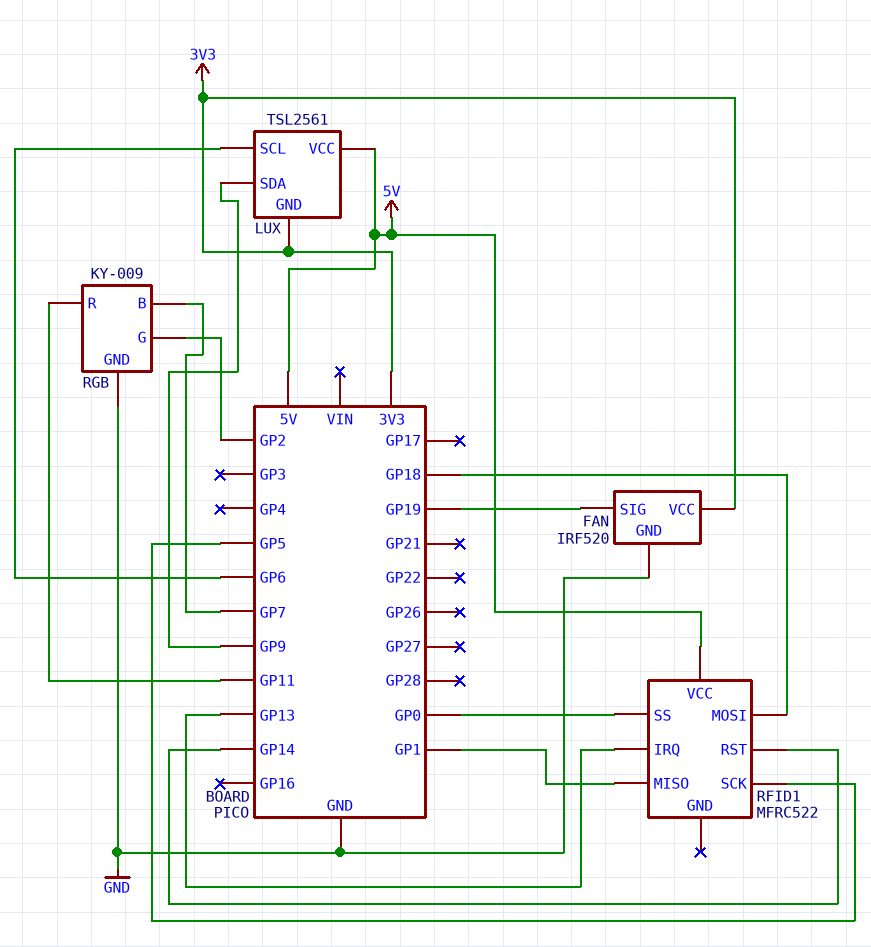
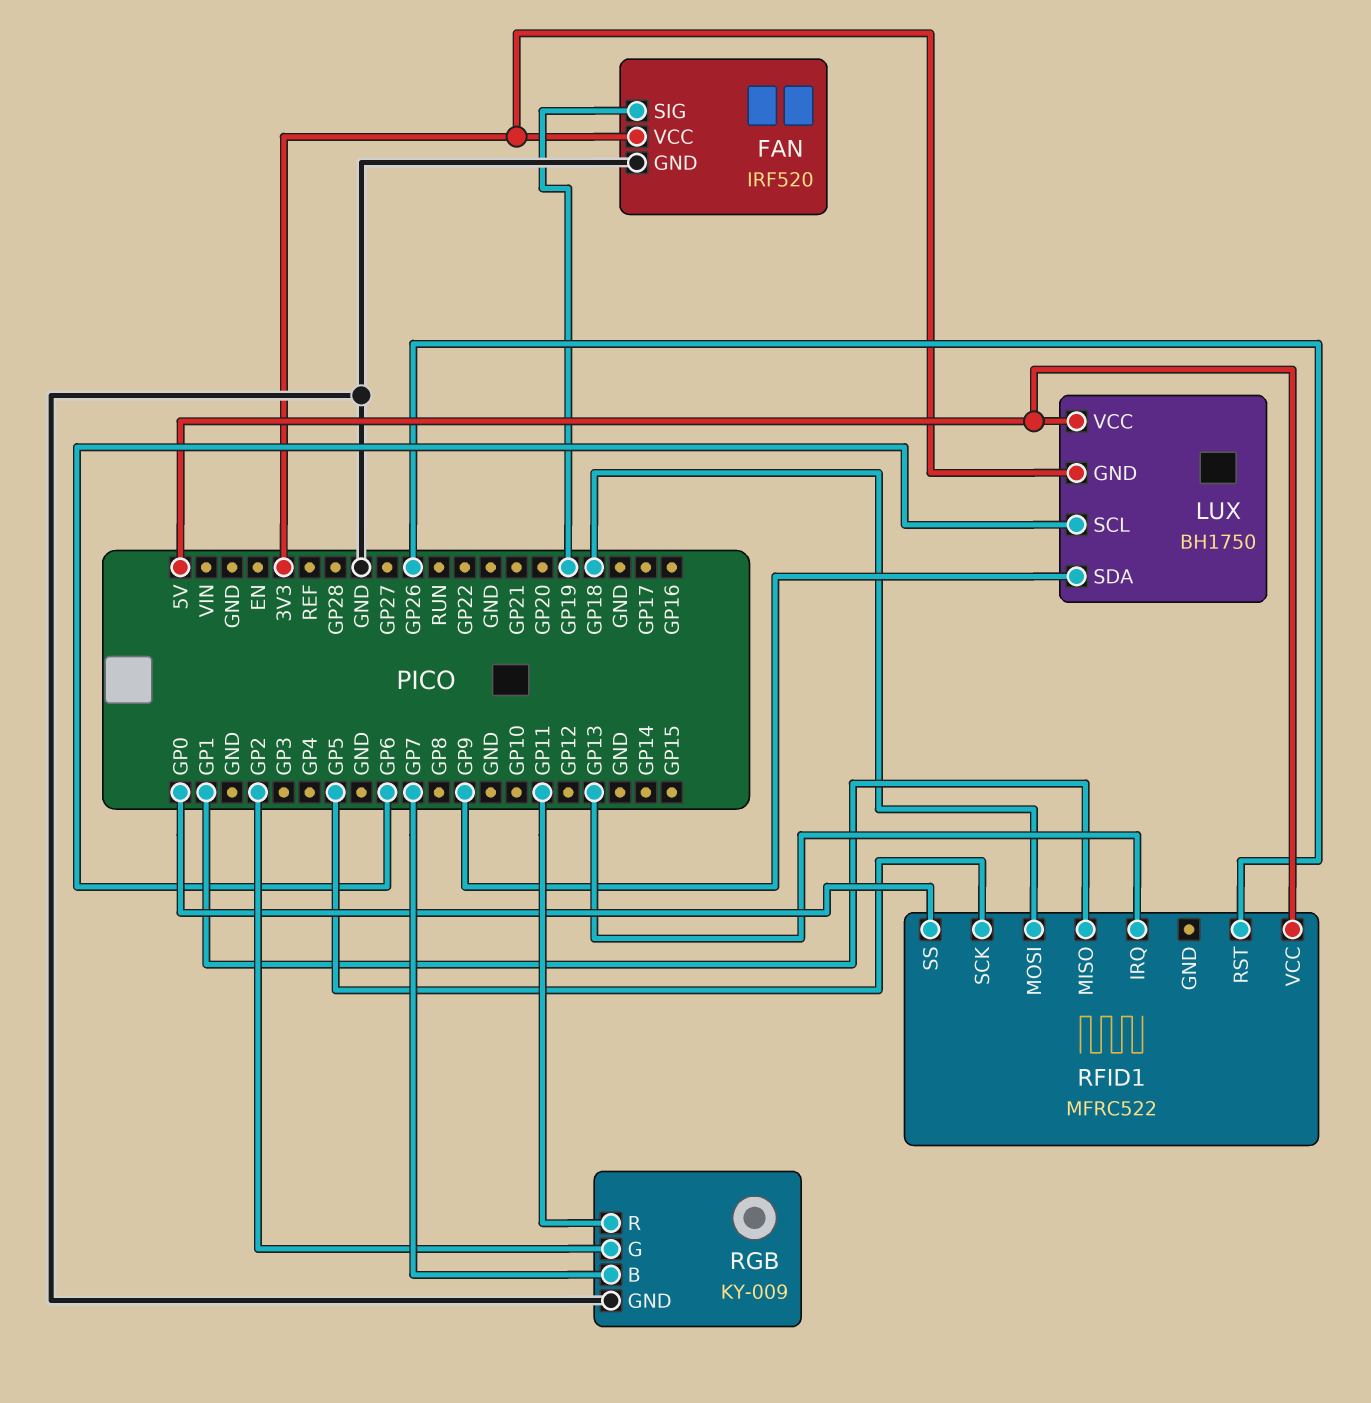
LUX: TSL2561 -> BH1750
RFID1 pin RST: GP14 -> GP26

